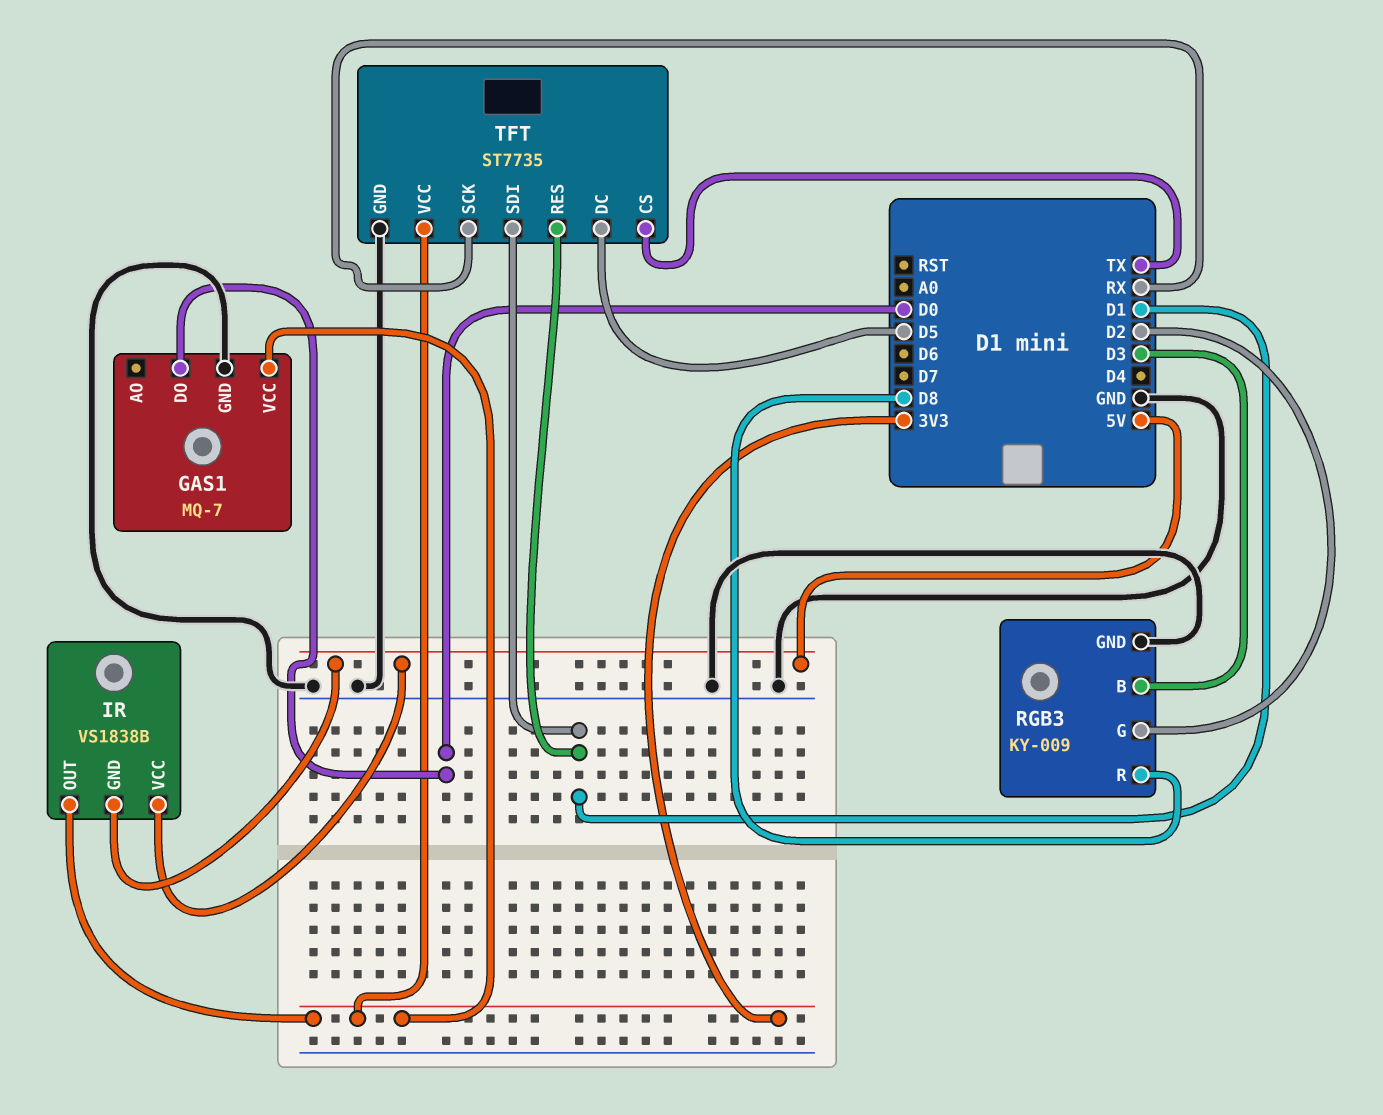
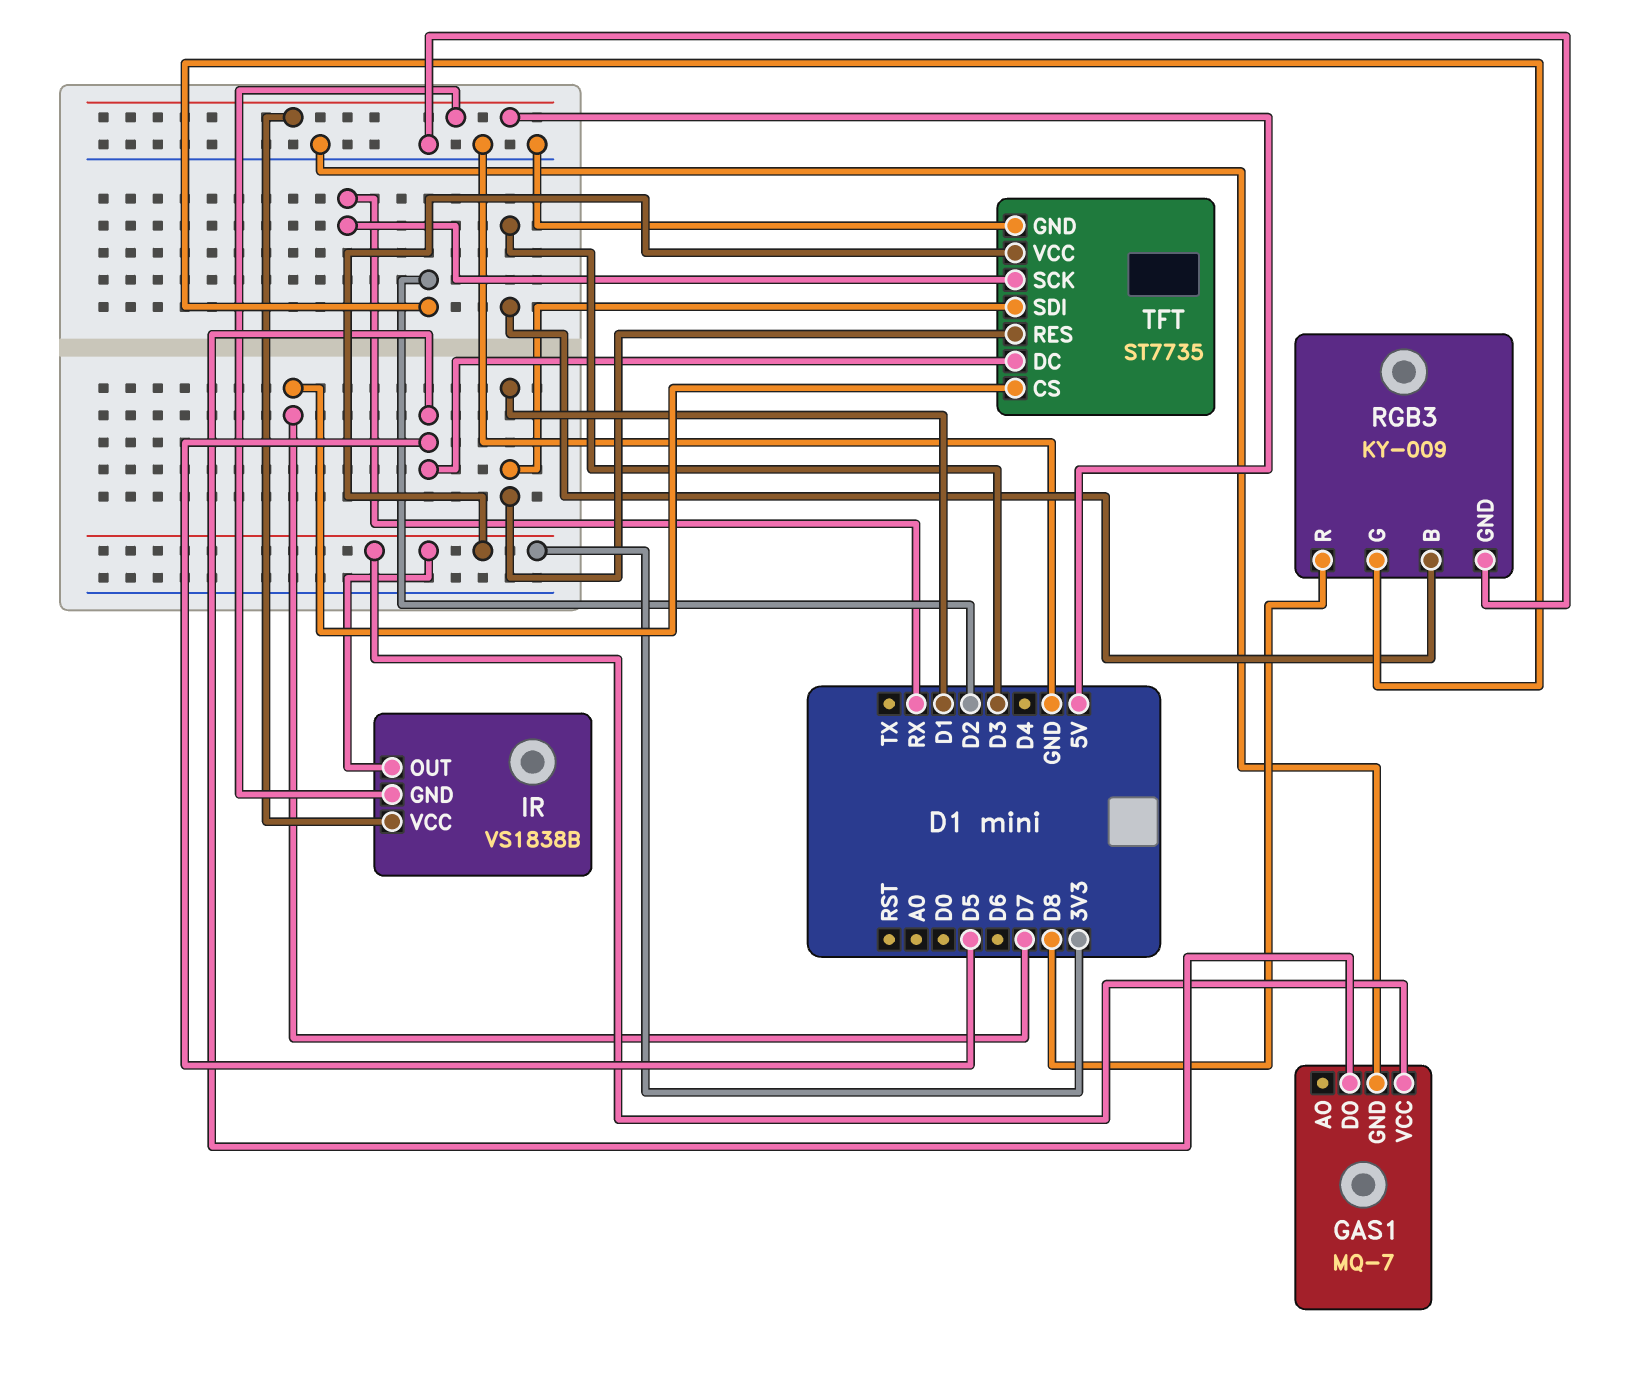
GAS1 pin DO: D0 -> D5
TFT pin CS: TX -> D7

